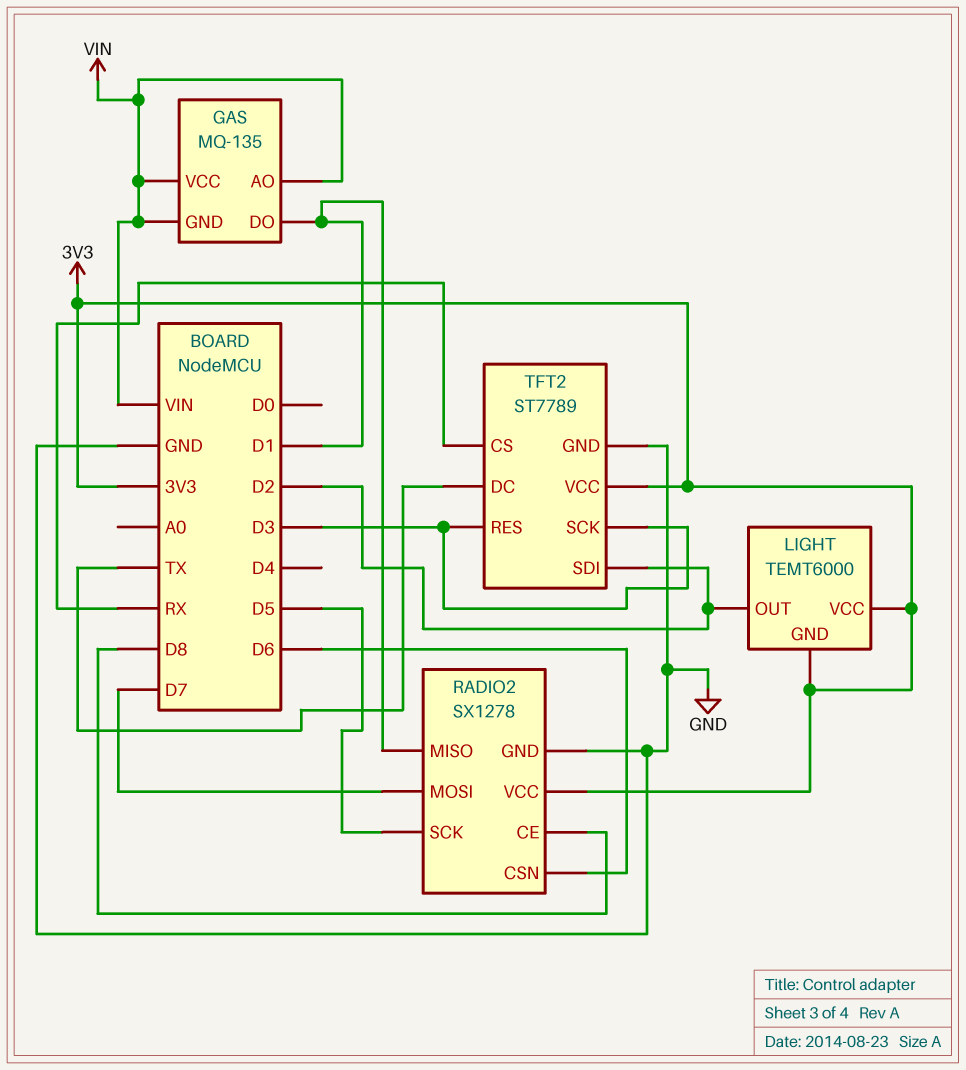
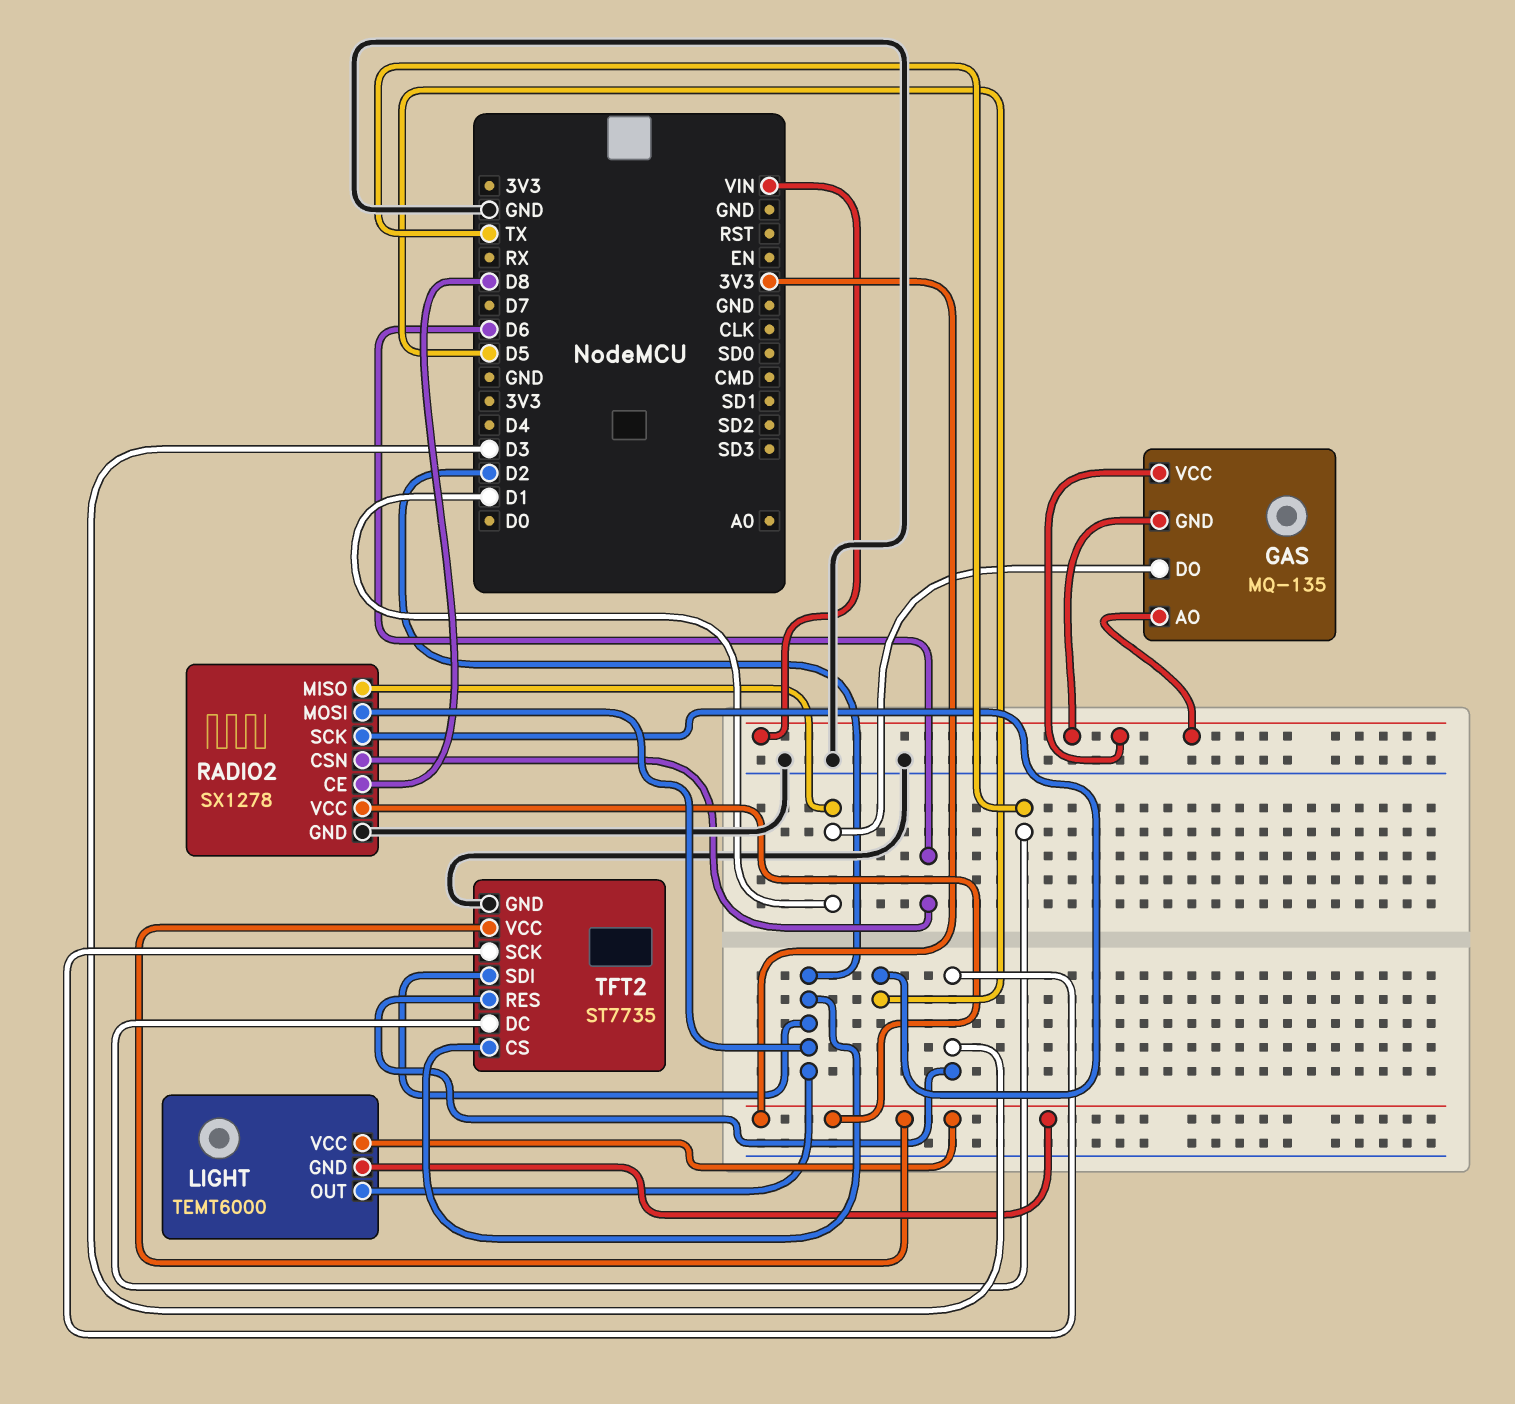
RADIO2 pin MOSI: D7 -> D2
TFT2: ST7789 -> ST7735
TFT2 pin CS: RX -> D2

